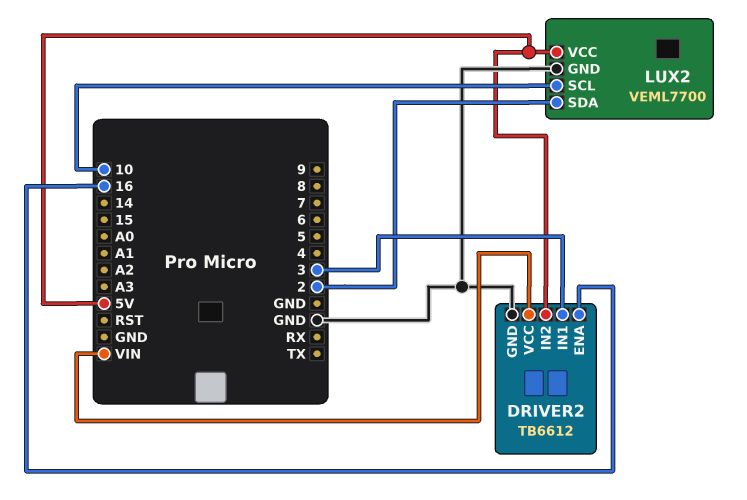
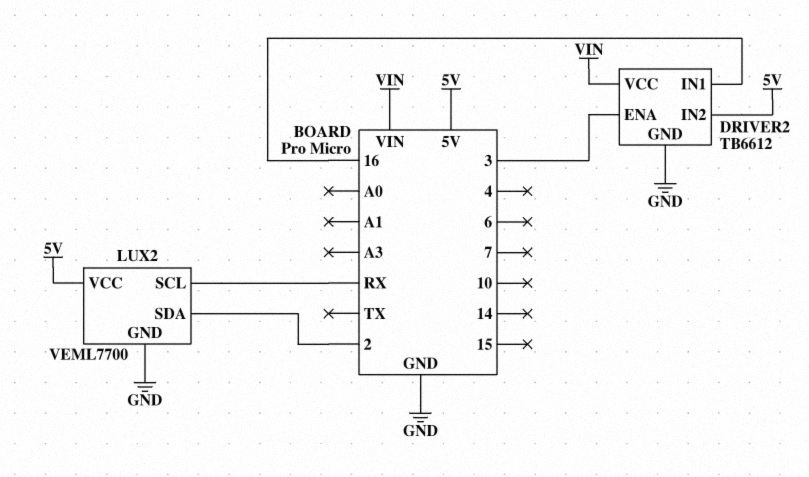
DRIVER2 pin ENA: 16 -> 3
DRIVER2 pin IN1: 3 -> 16
LUX2 pin SCL: 10 -> RX

